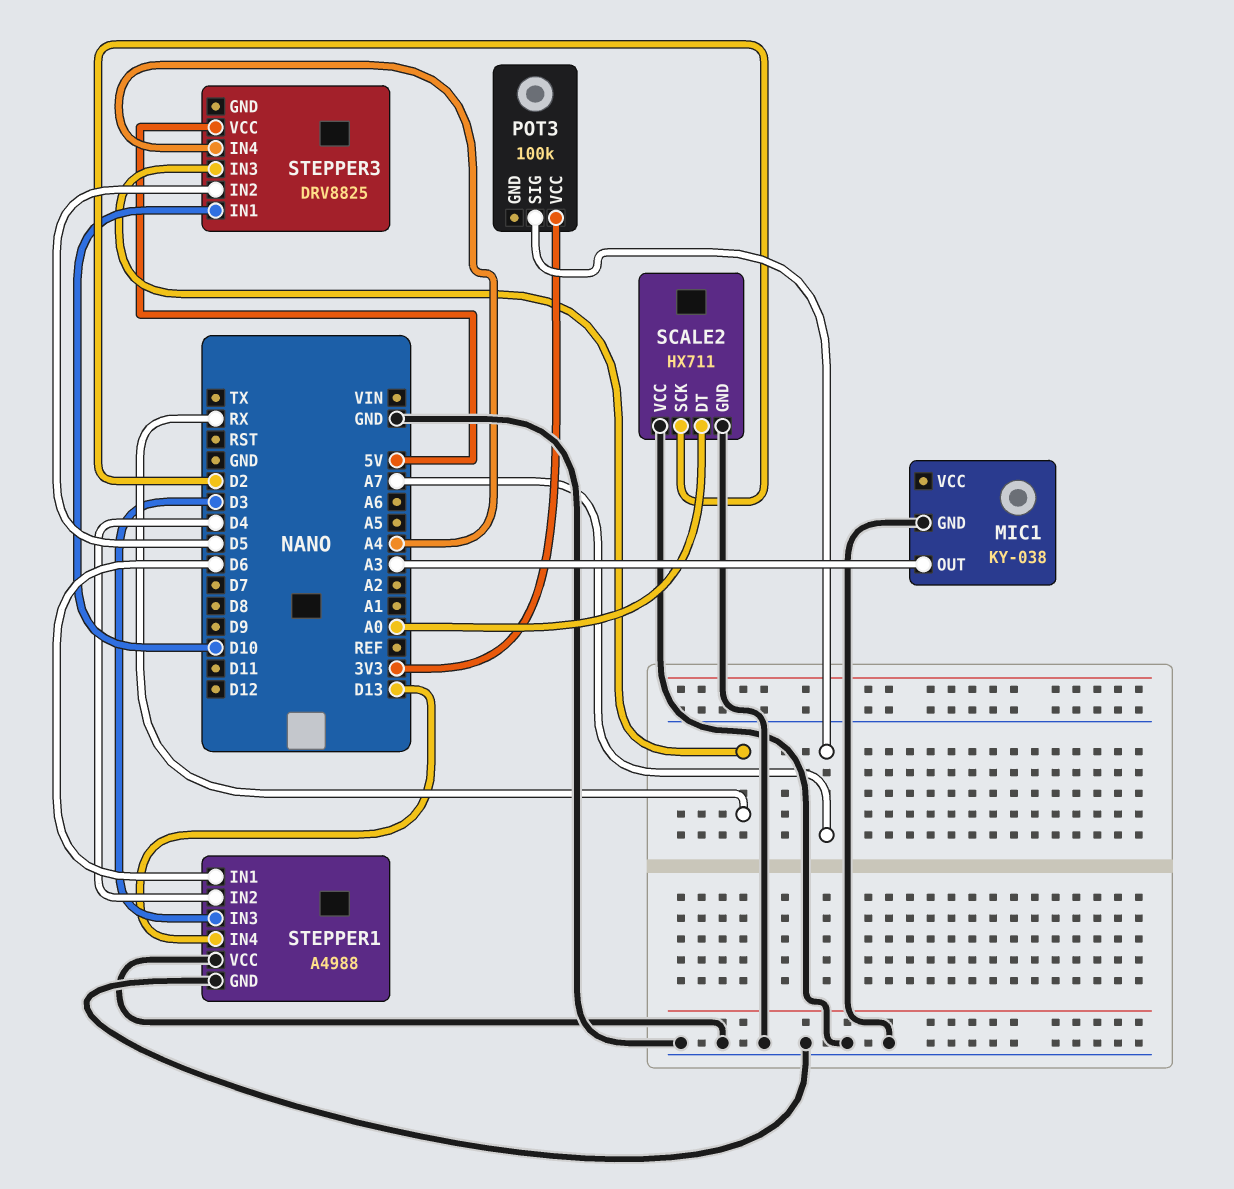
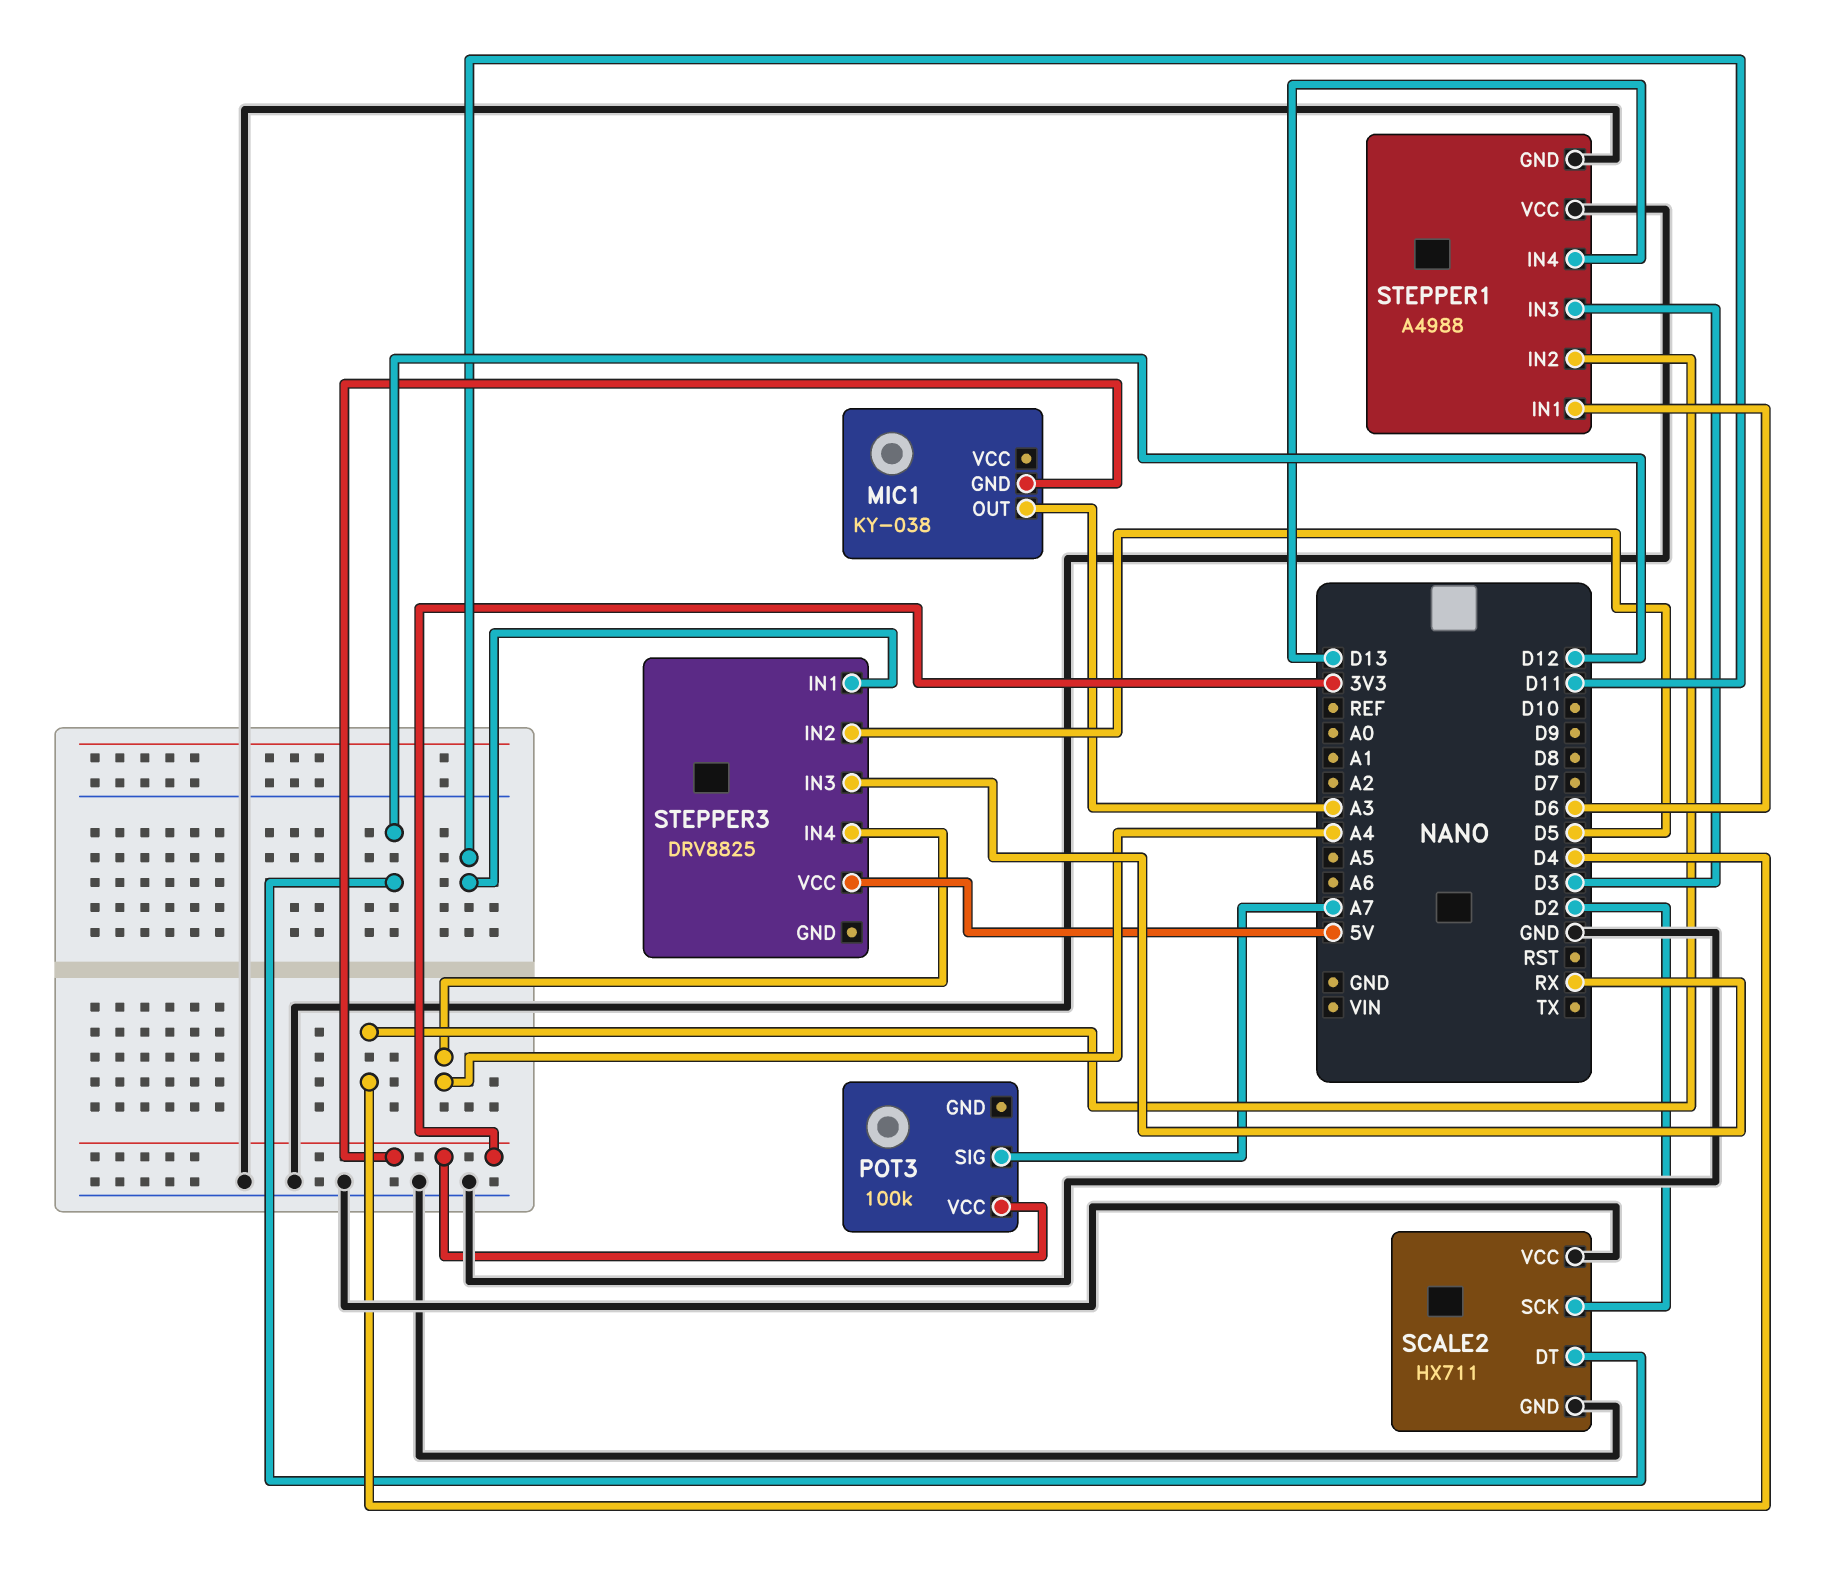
MIC1 pin GND: GND -> 3V3
SCALE2 pin DT: A0 -> D12
STEPPER3 pin IN1: D10 -> D11

